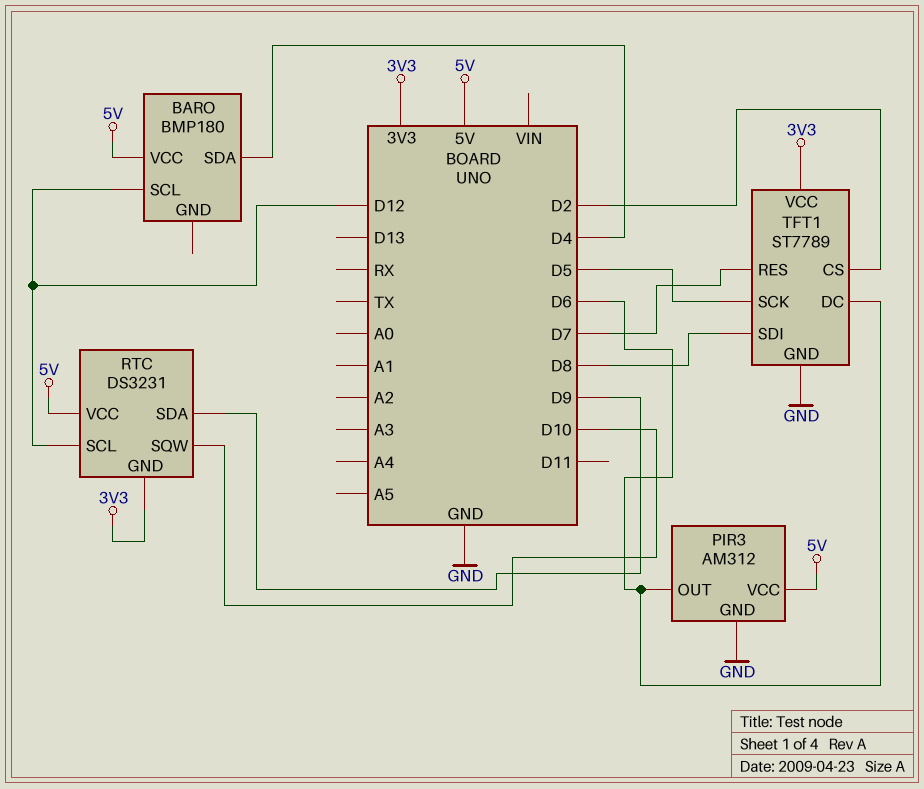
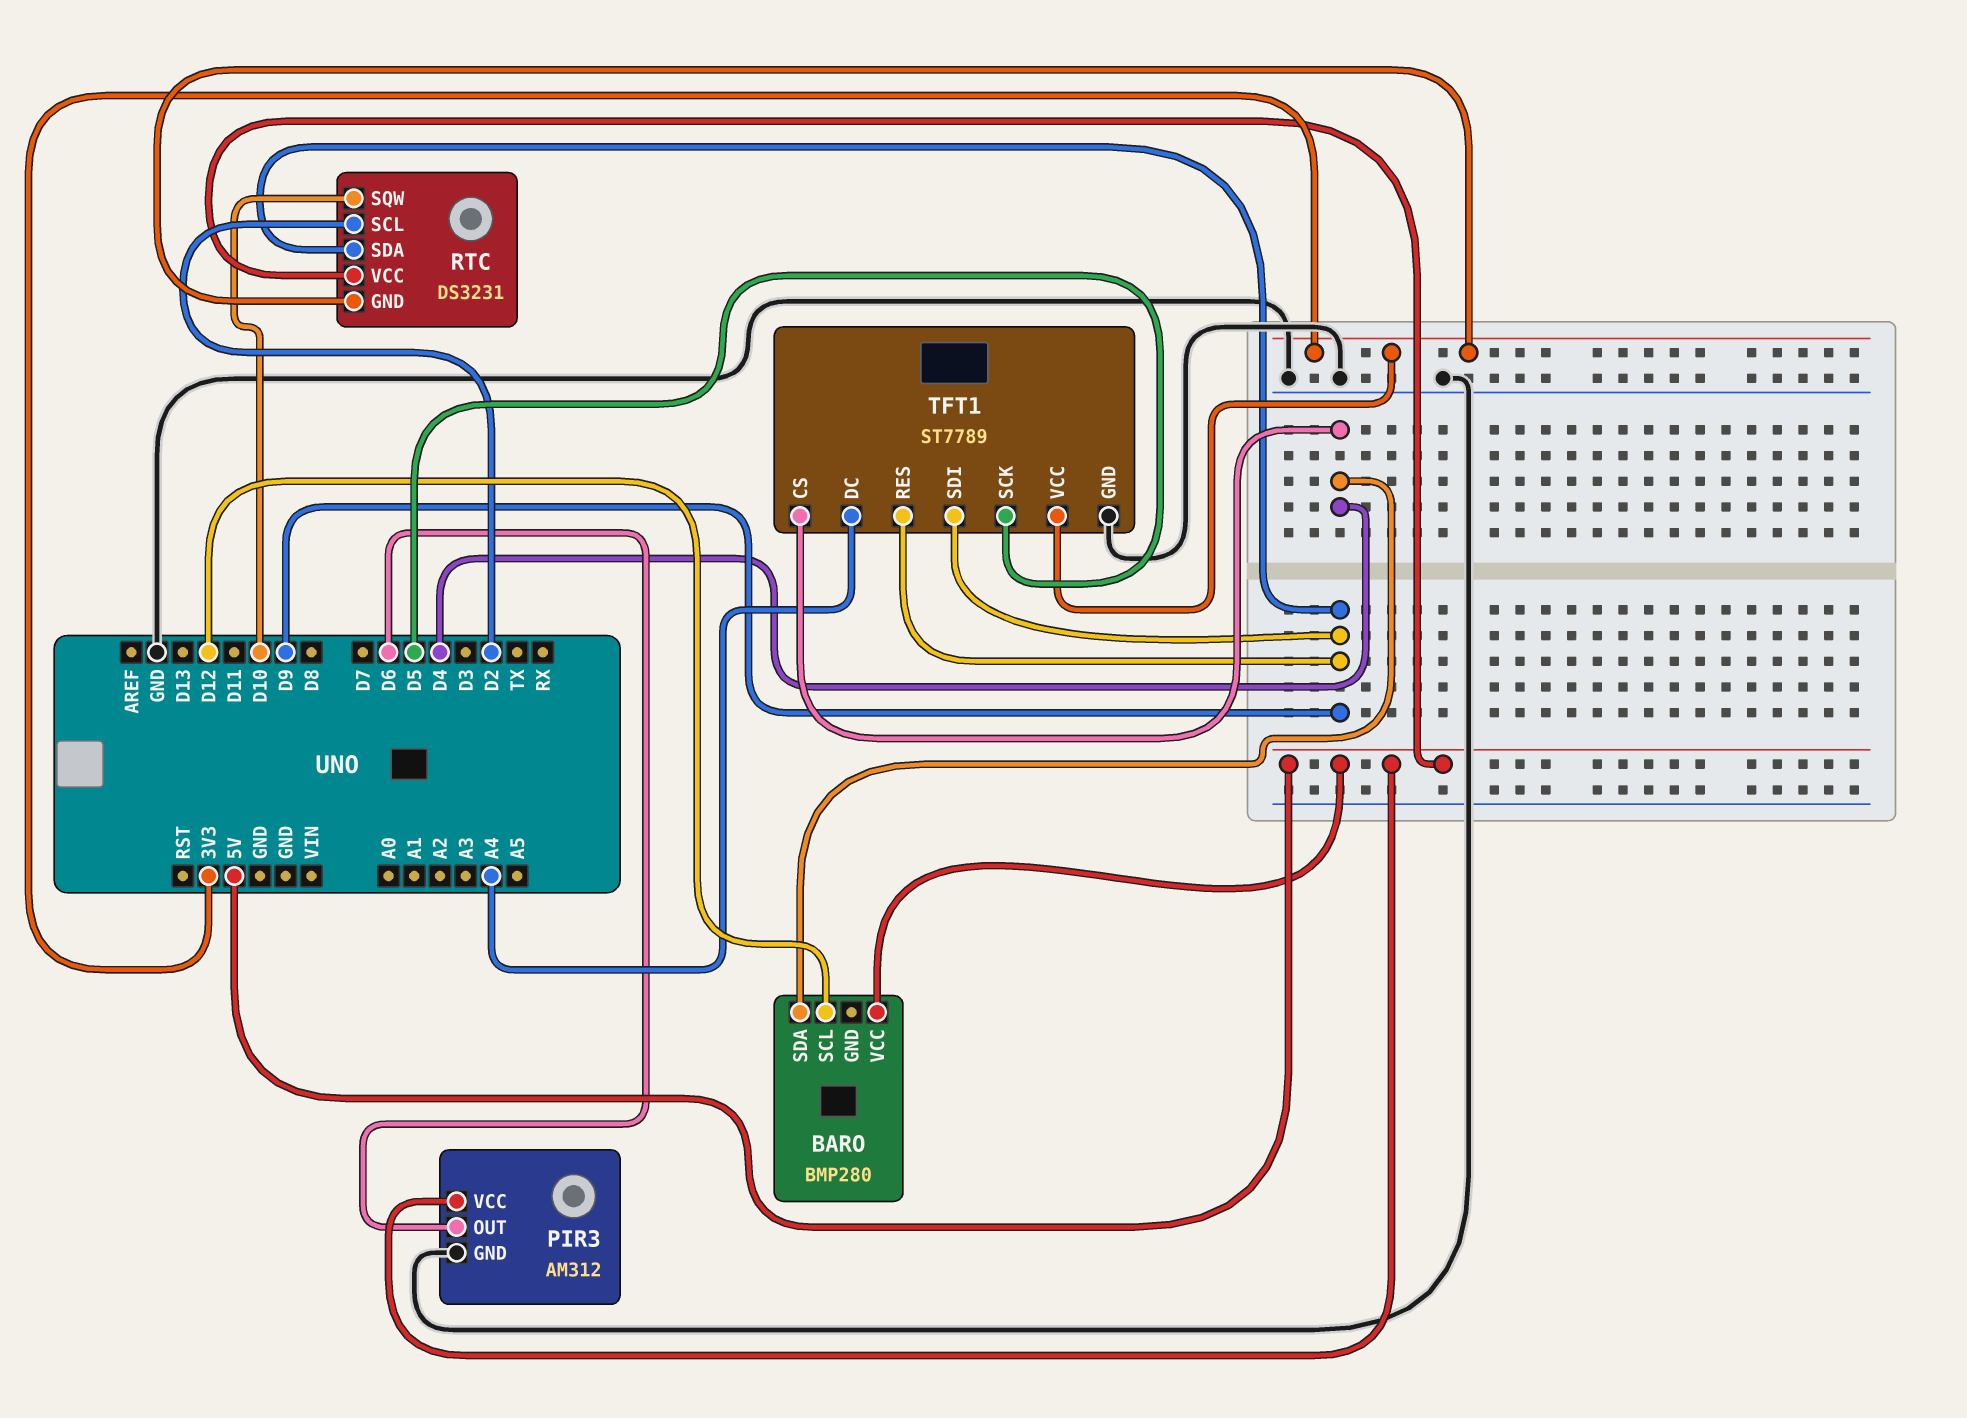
BARO: BMP180 -> BMP280
RTC pin SCL: D12 -> D2
TFT1 pin CS: D2 -> D4
TFT1 pin DC: D6 -> A4
TFT1 pin RES: D7 -> D9
TFT1 pin SDI: D8 -> D9

